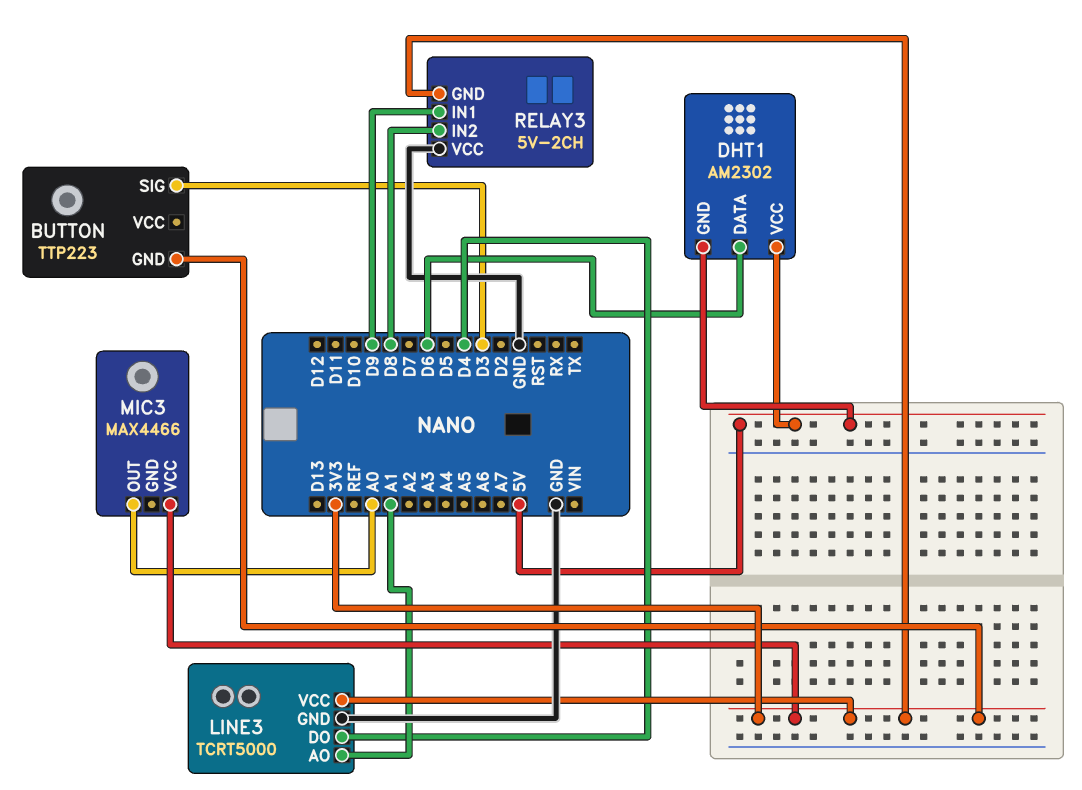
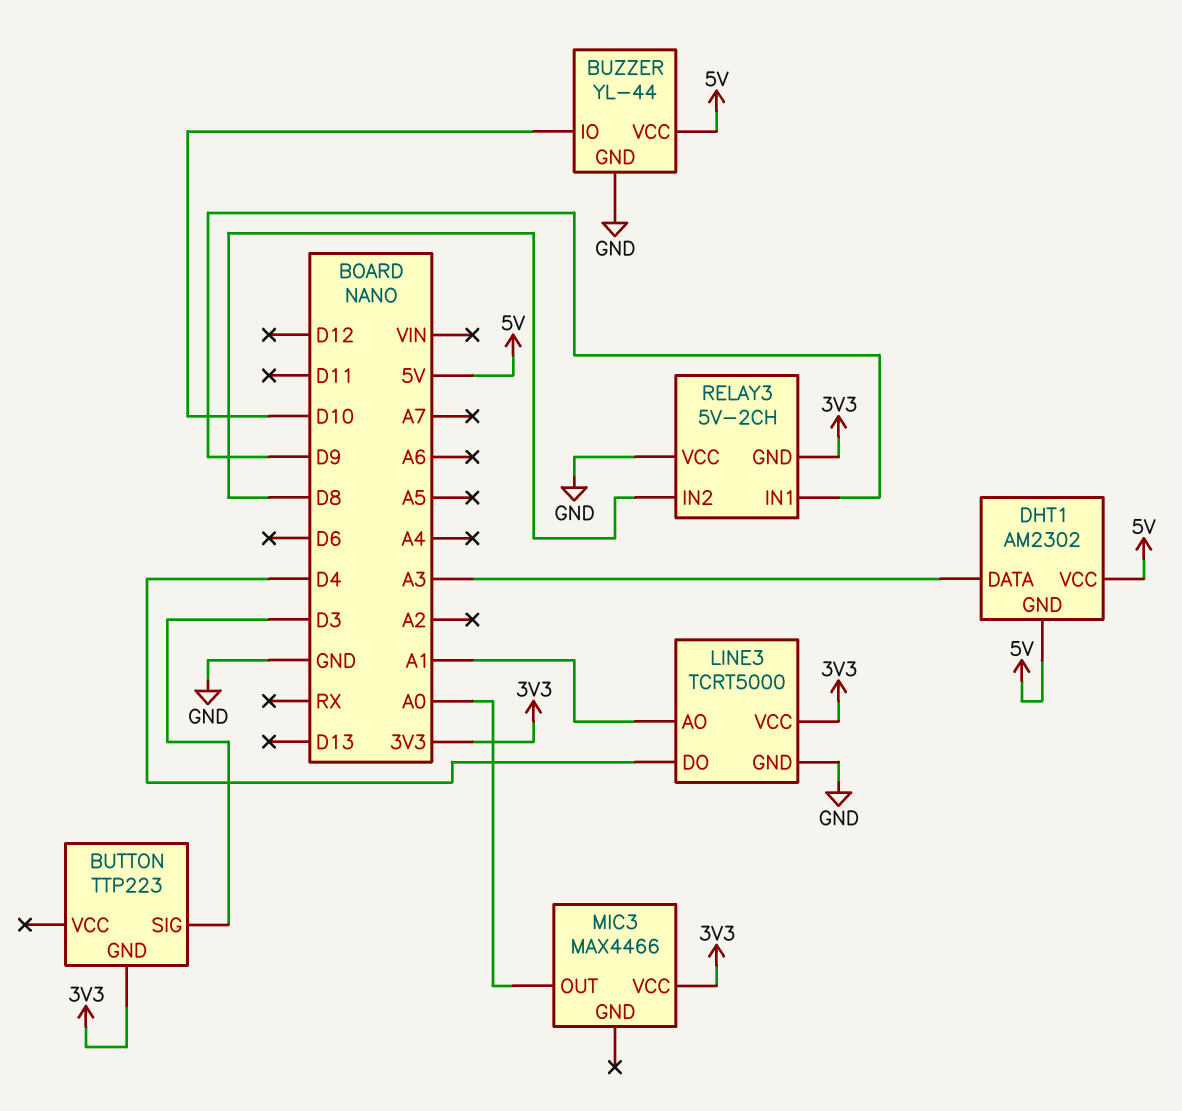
BUZZER: none -> YL-44
BUZZER pin GND: none -> GND
BUZZER pin IO: none -> D10
BUZZER pin VCC: none -> 5V
DHT1 pin DATA: D6 -> A3

